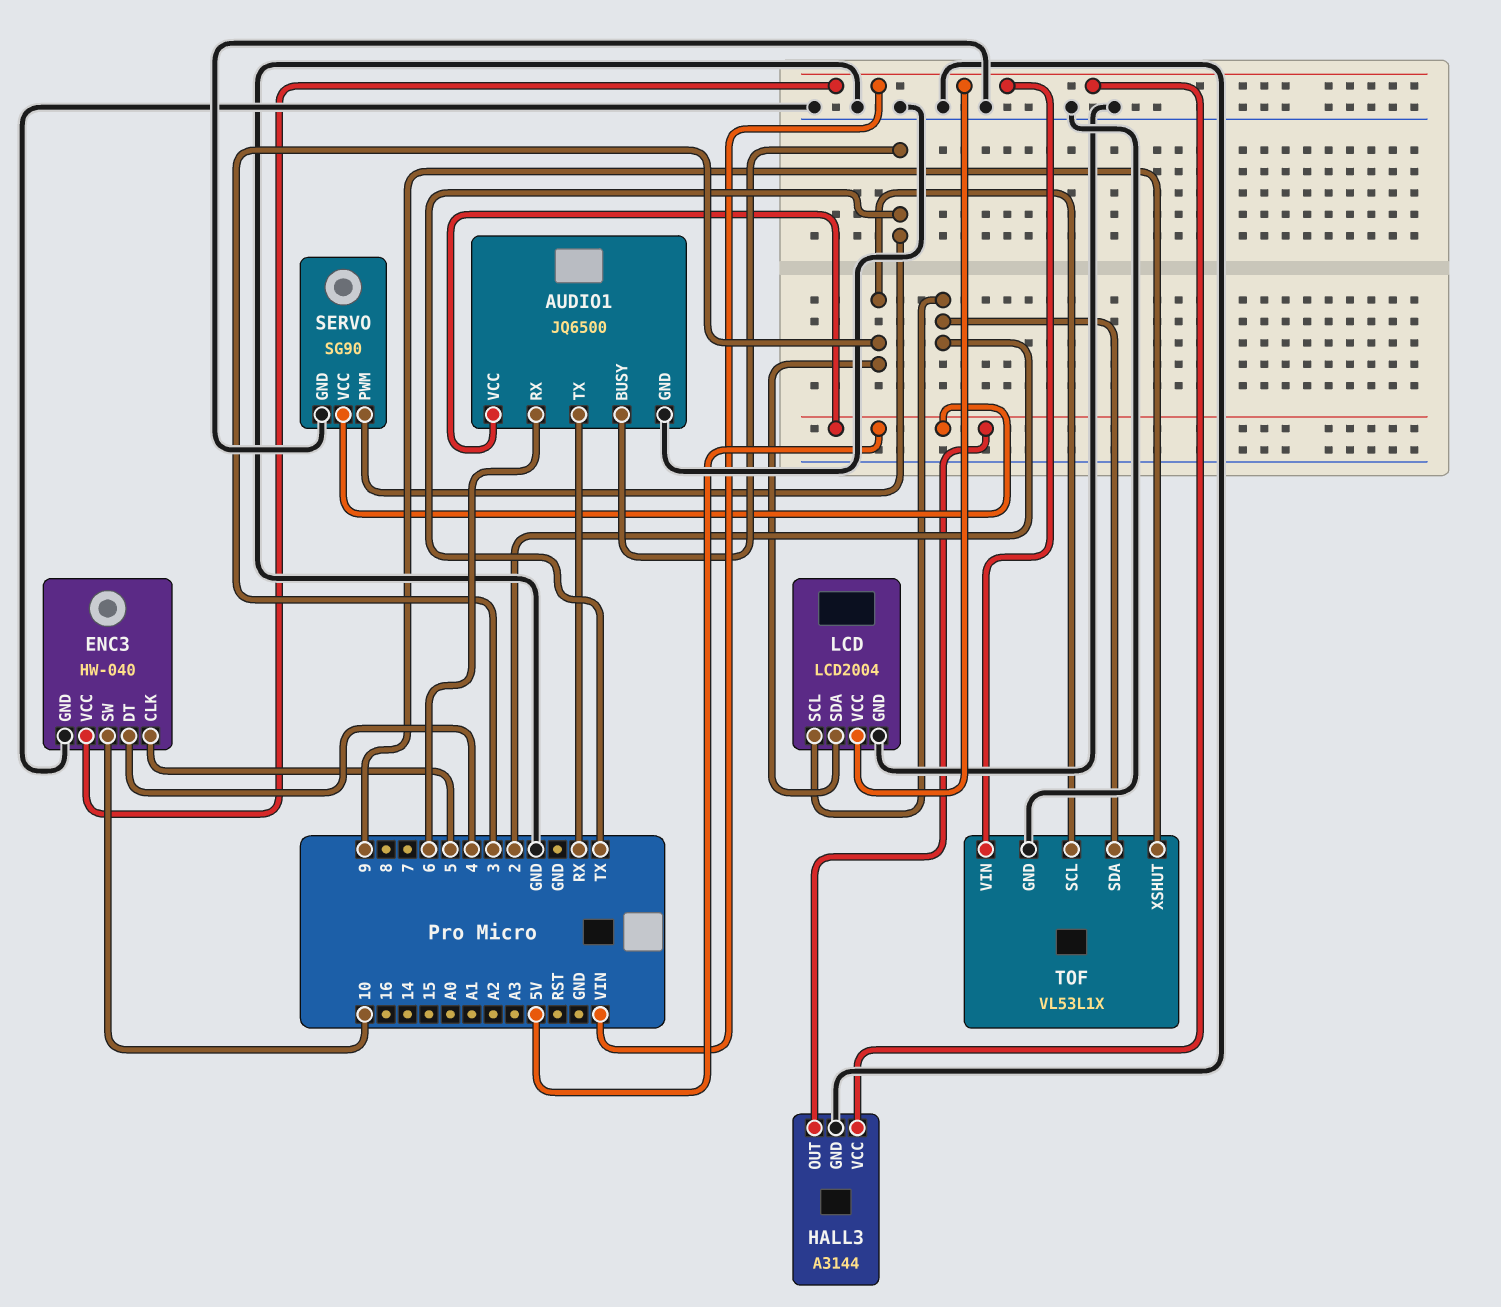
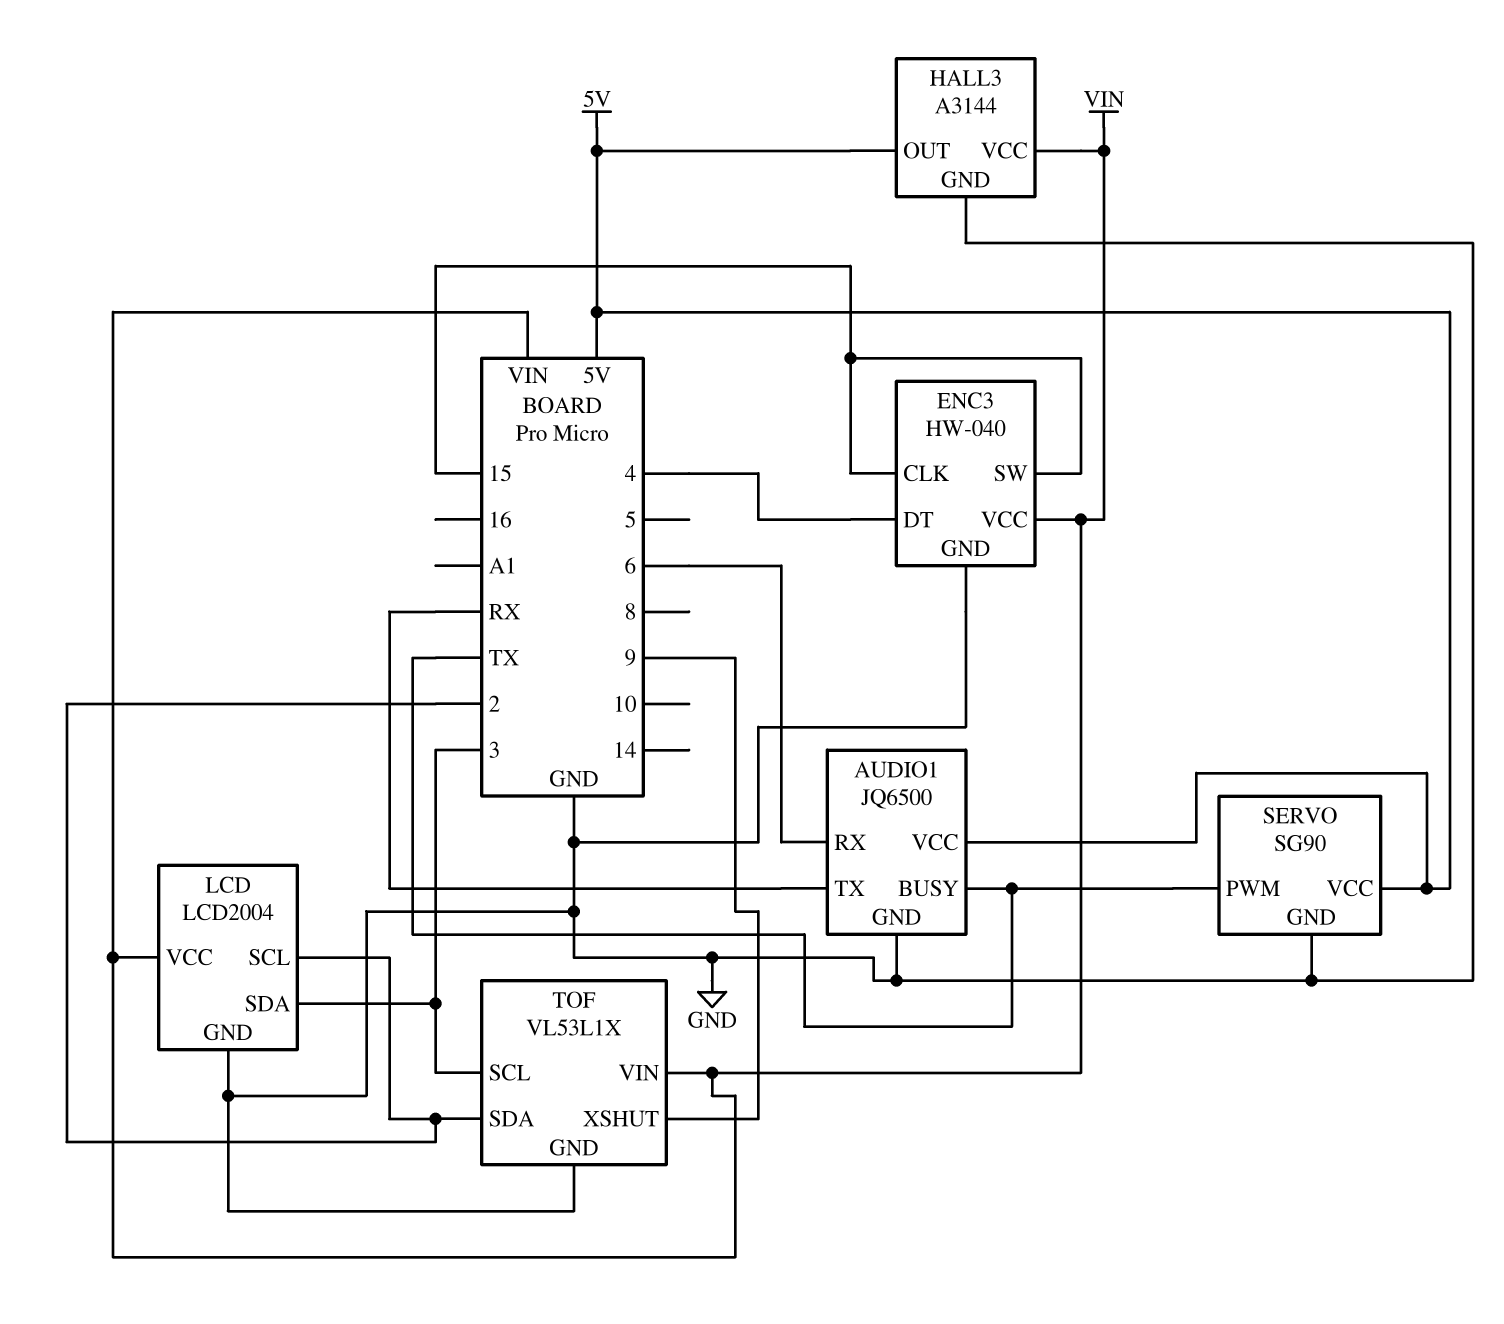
ENC3 pin CLK: 5 -> 15
ENC3 pin SW: 10 -> 15

